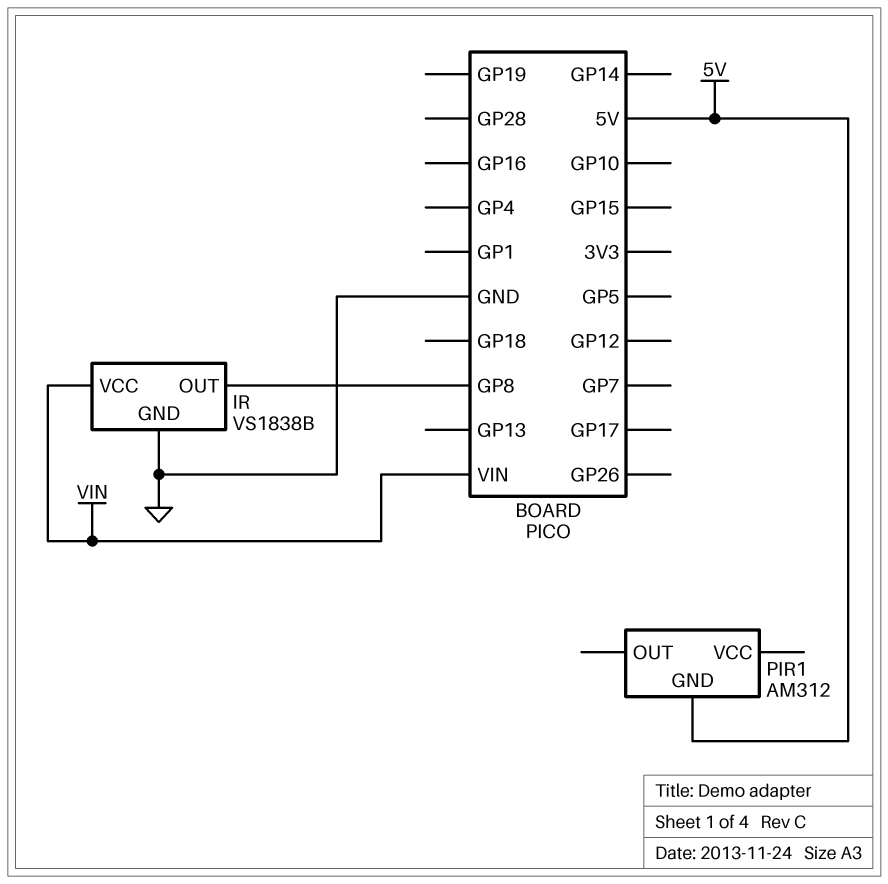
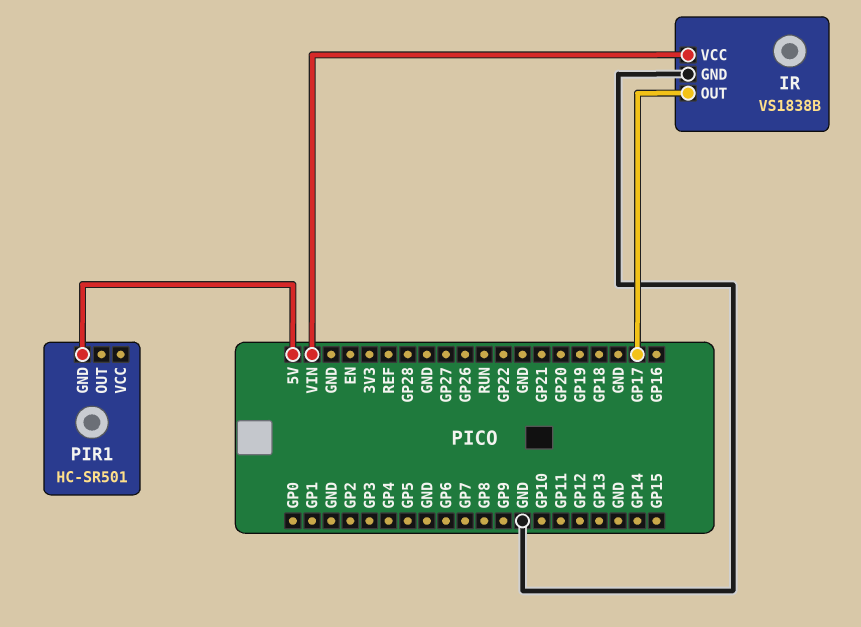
IR pin OUT: GP8 -> GP17
PIR1: AM312 -> HC-SR501

